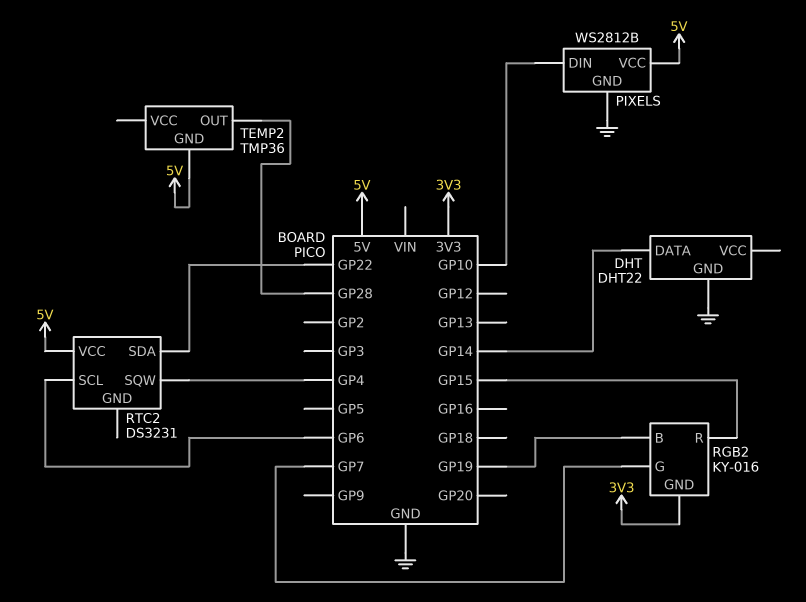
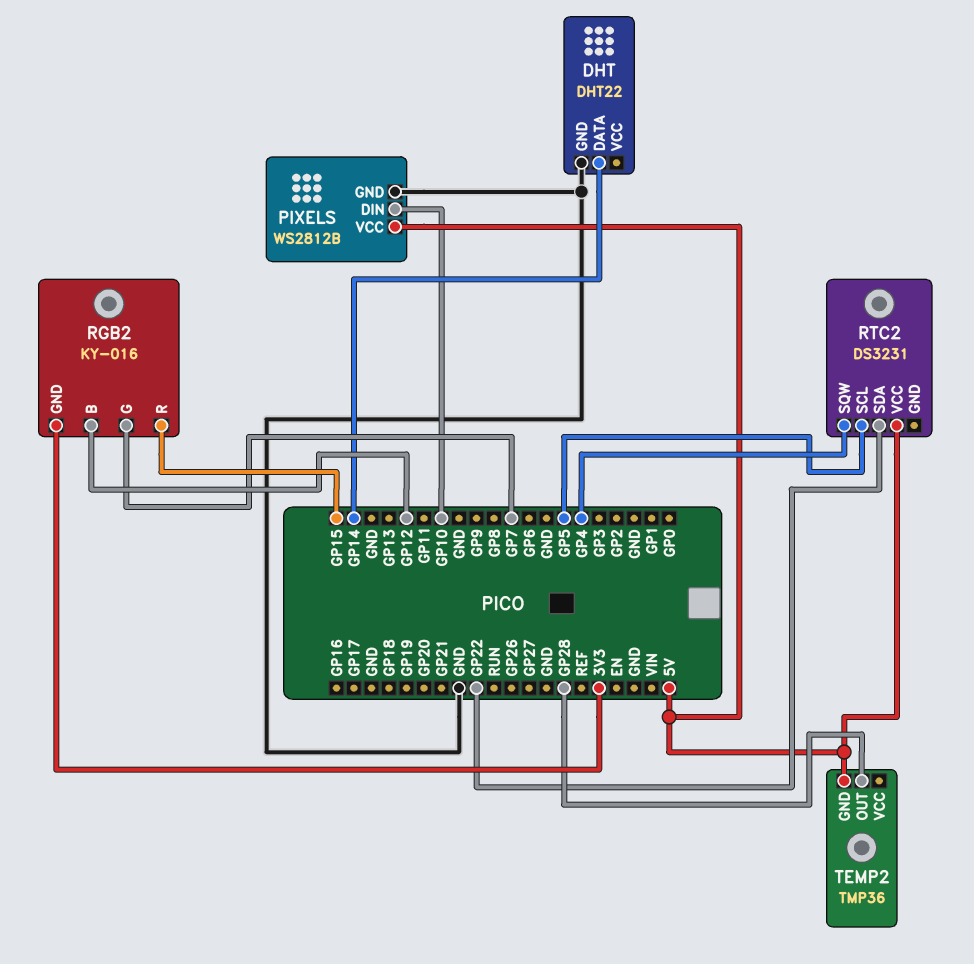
RGB2 pin B: GP19 -> GP12
RTC2 pin SCL: GP6 -> GP5

